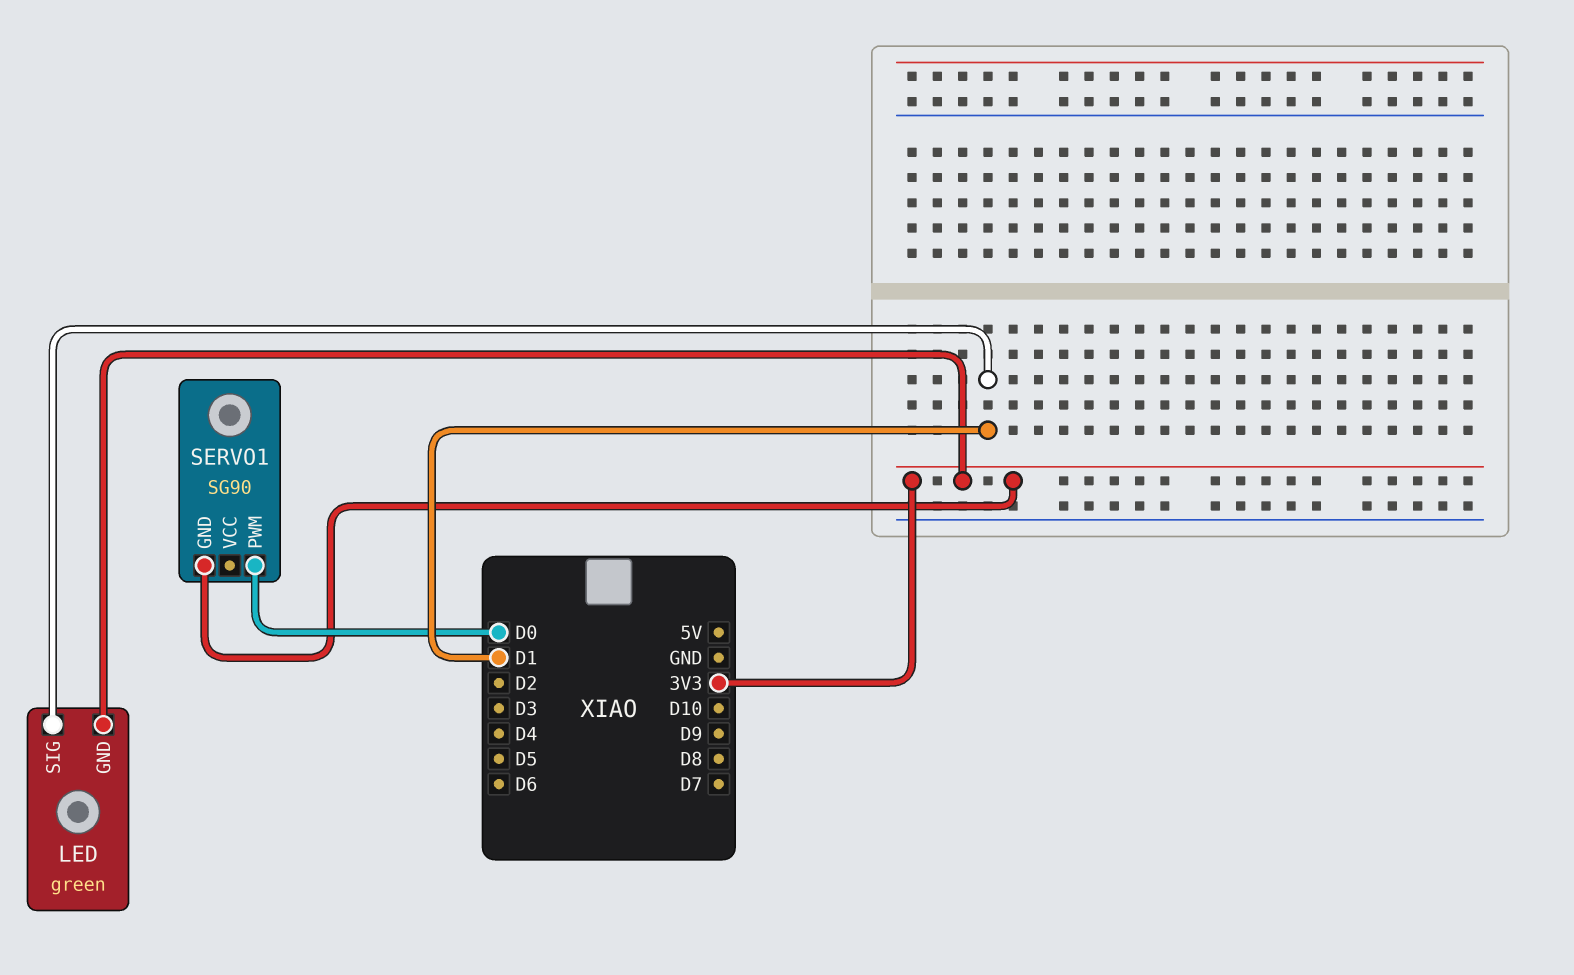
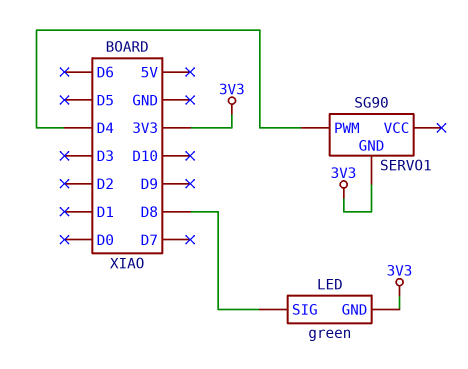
LED pin SIG: D1 -> D8
SERVO1 pin PWM: D0 -> D4

